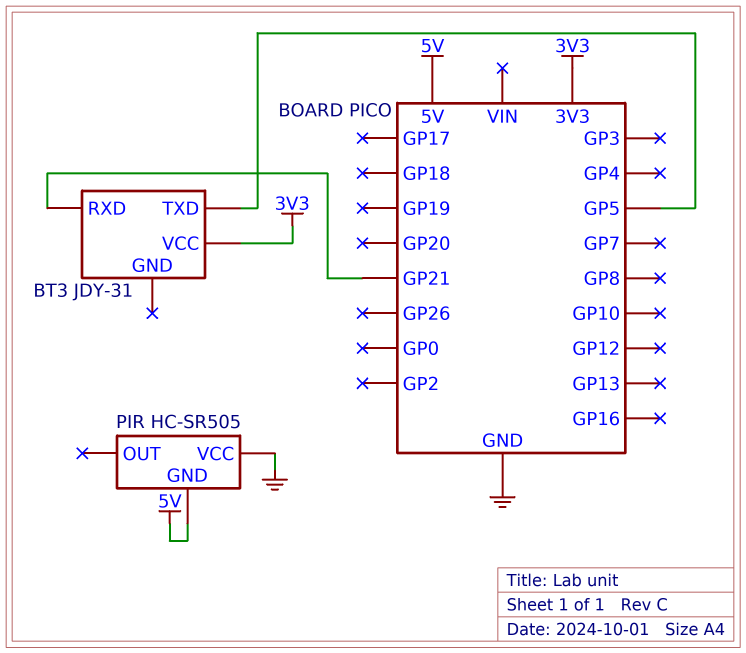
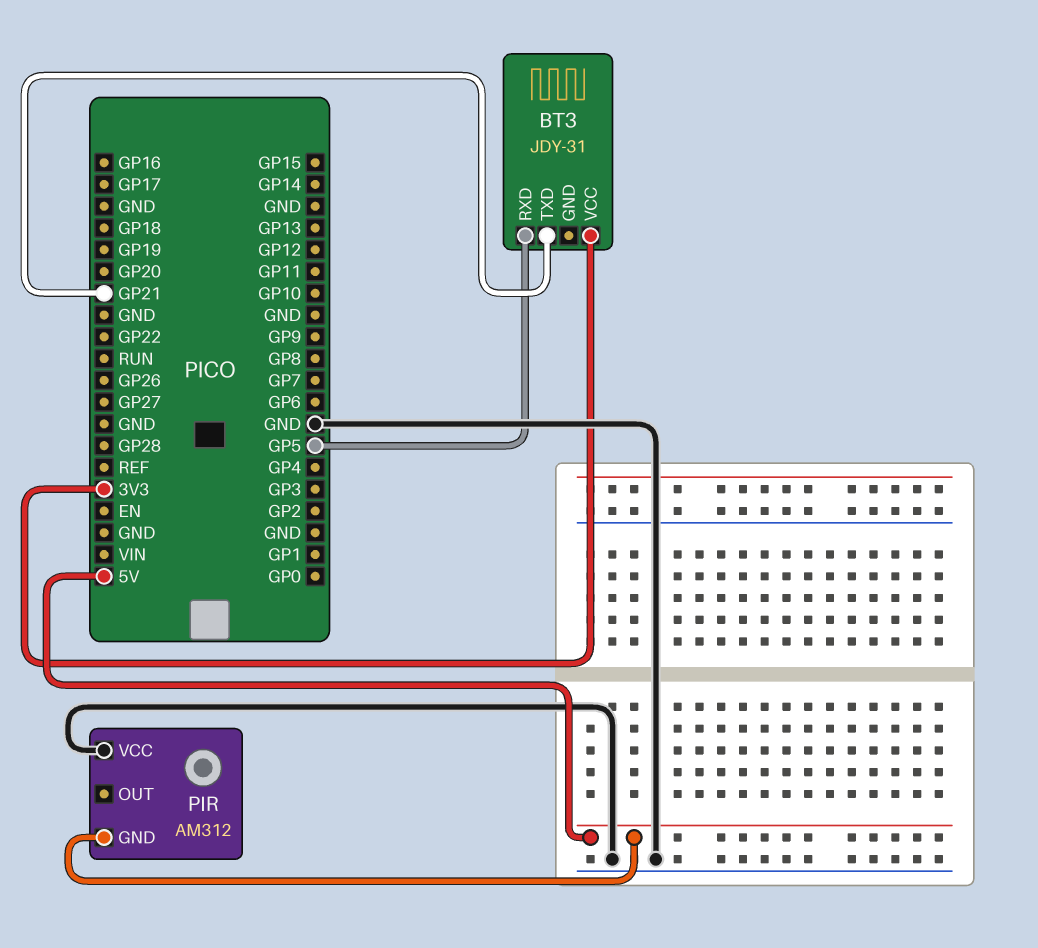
BT3 pin RXD: GP21 -> GP5
BT3 pin TXD: GP5 -> GP21
PIR: HC-SR505 -> AM312

